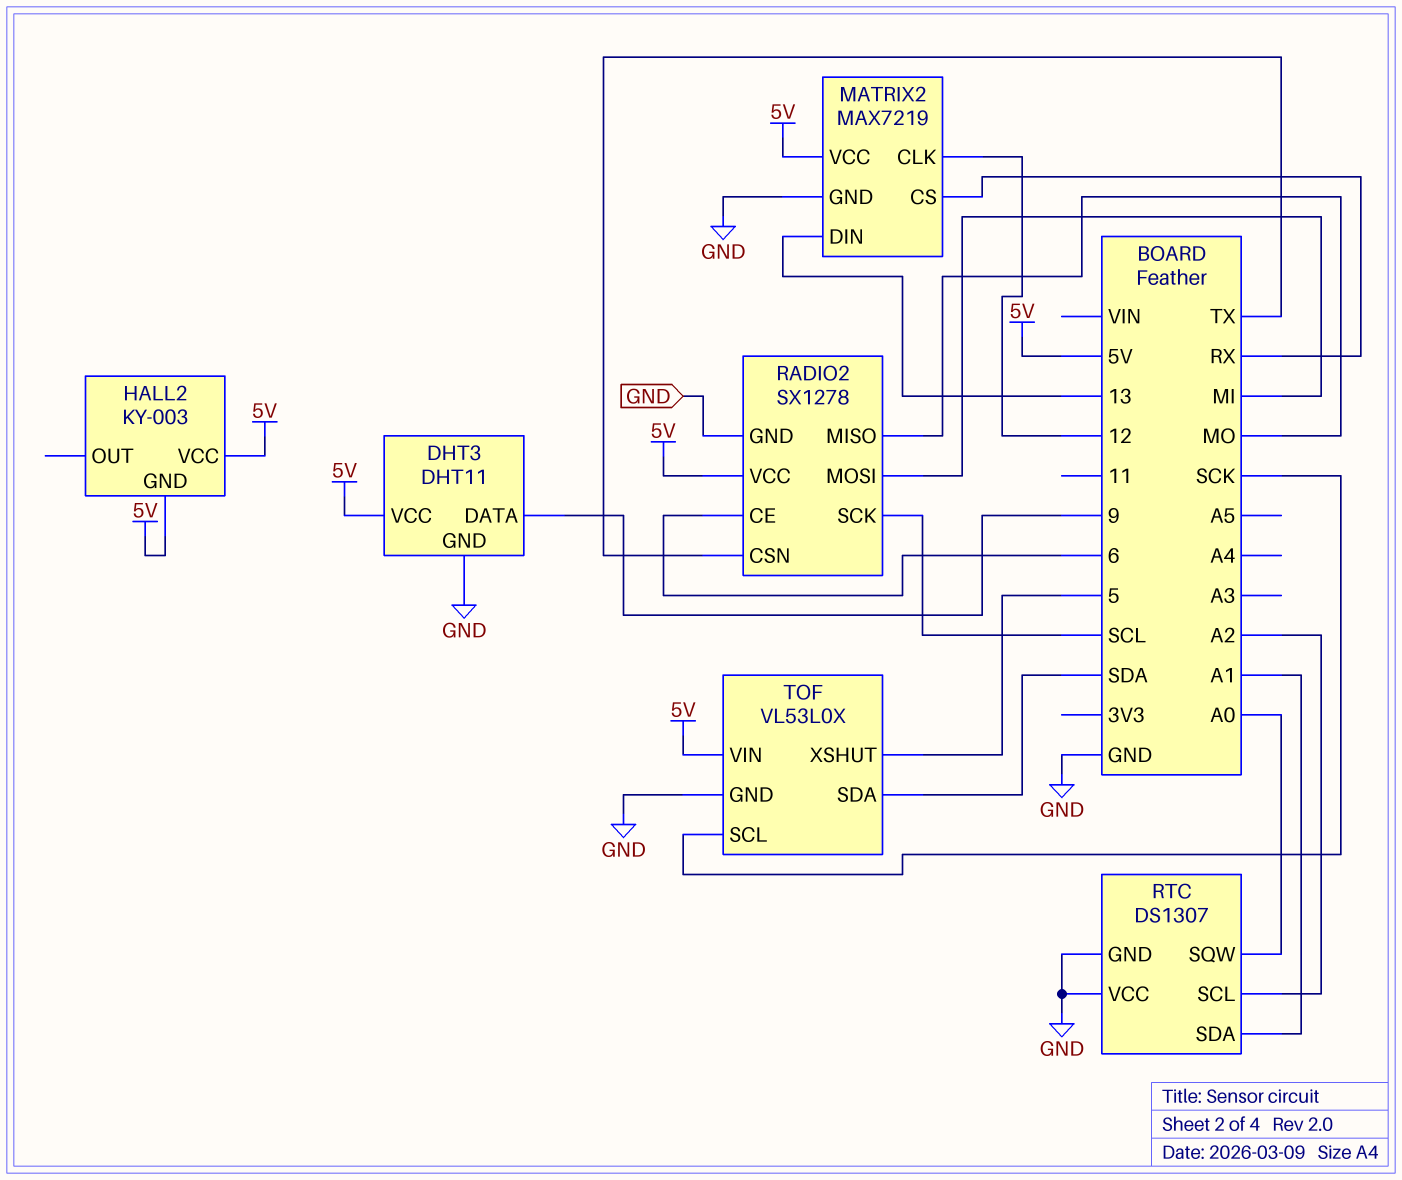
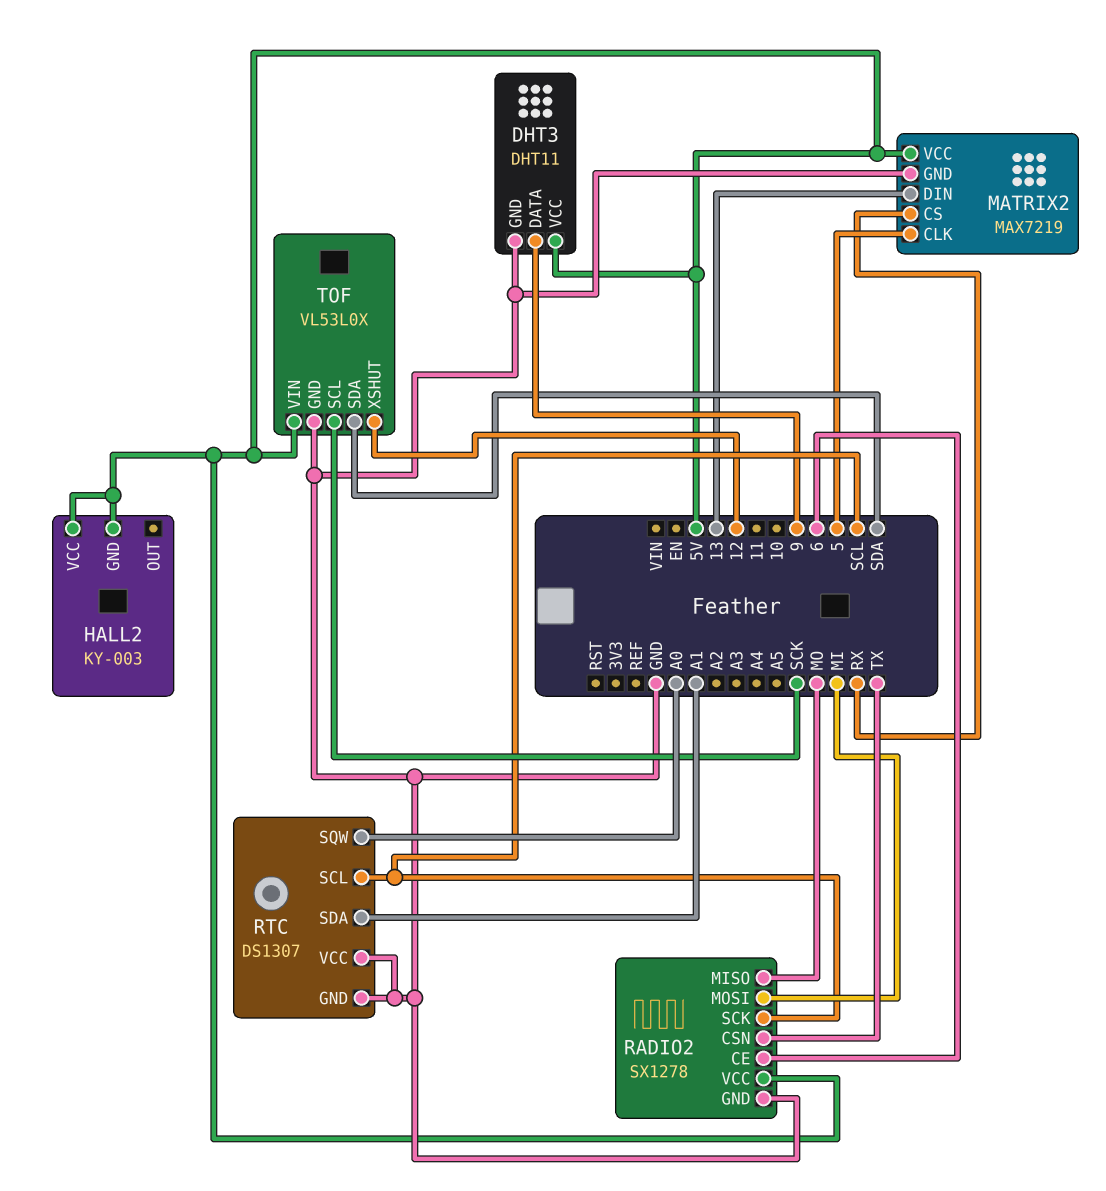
MATRIX2 pin CLK: 12 -> 5
RTC pin SCL: A2 -> SCL
TOF pin XSHUT: 5 -> 12

